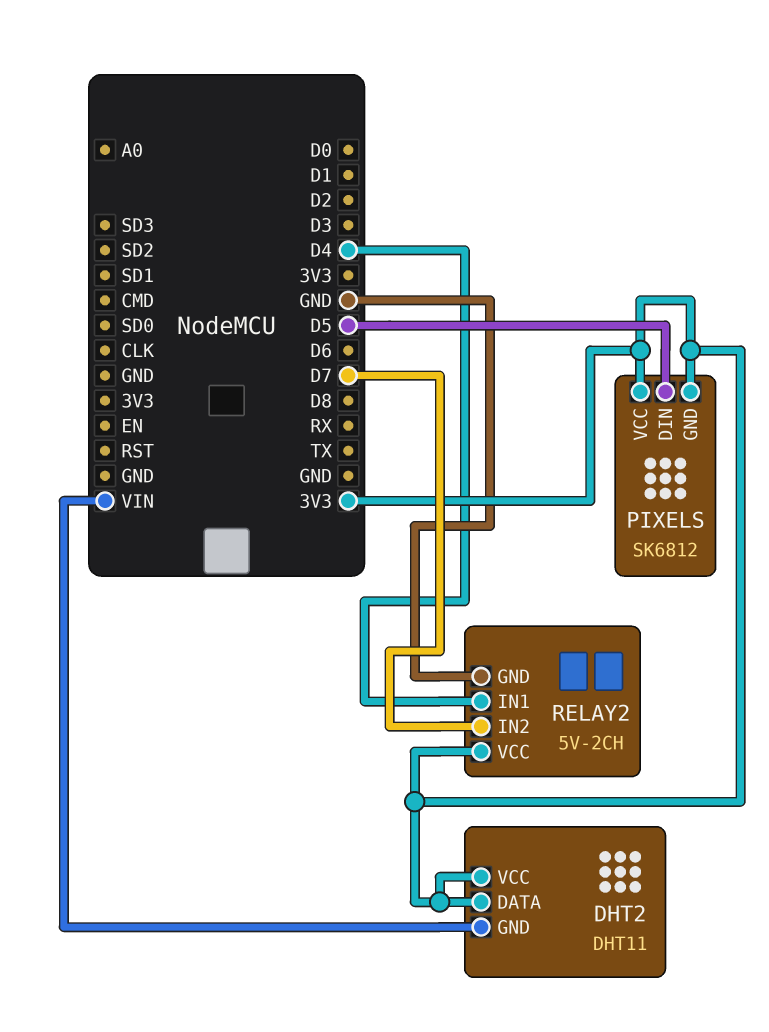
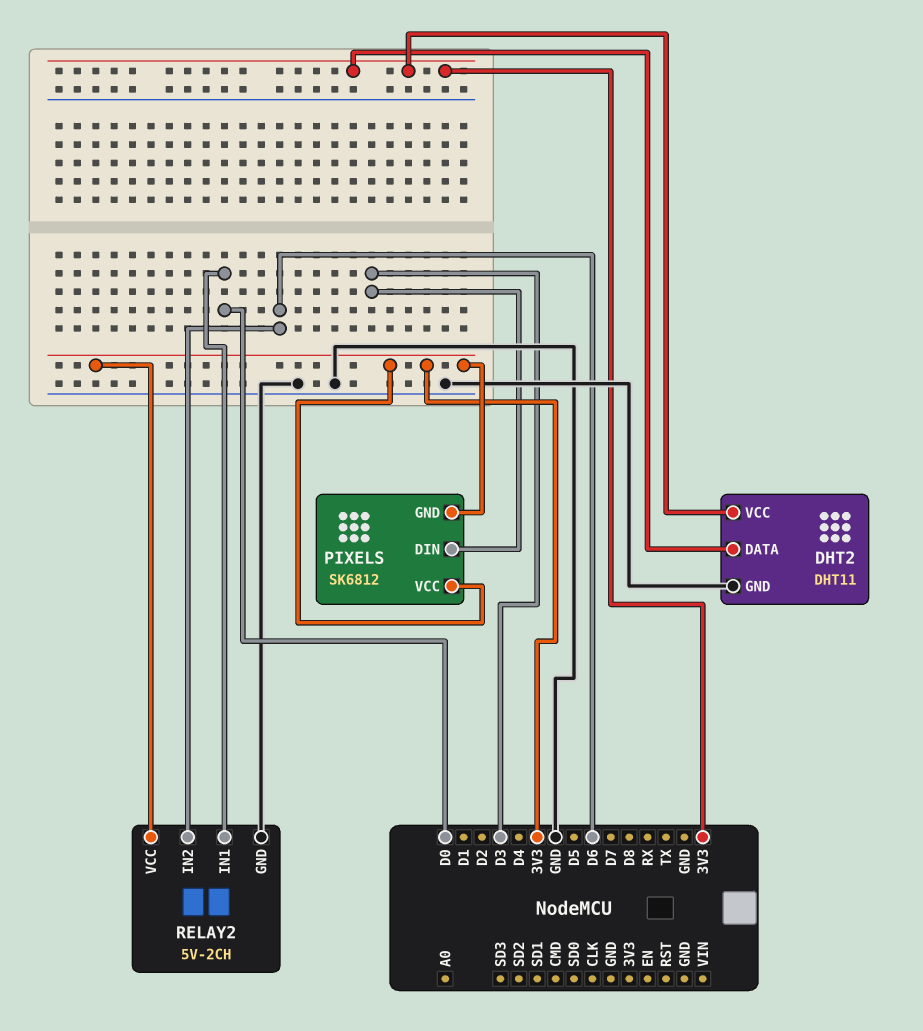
DHT2 pin GND: VIN -> GND
PIXELS pin DIN: D5 -> D3
RELAY2 pin IN1: D4 -> D0
RELAY2 pin IN2: D7 -> D6

